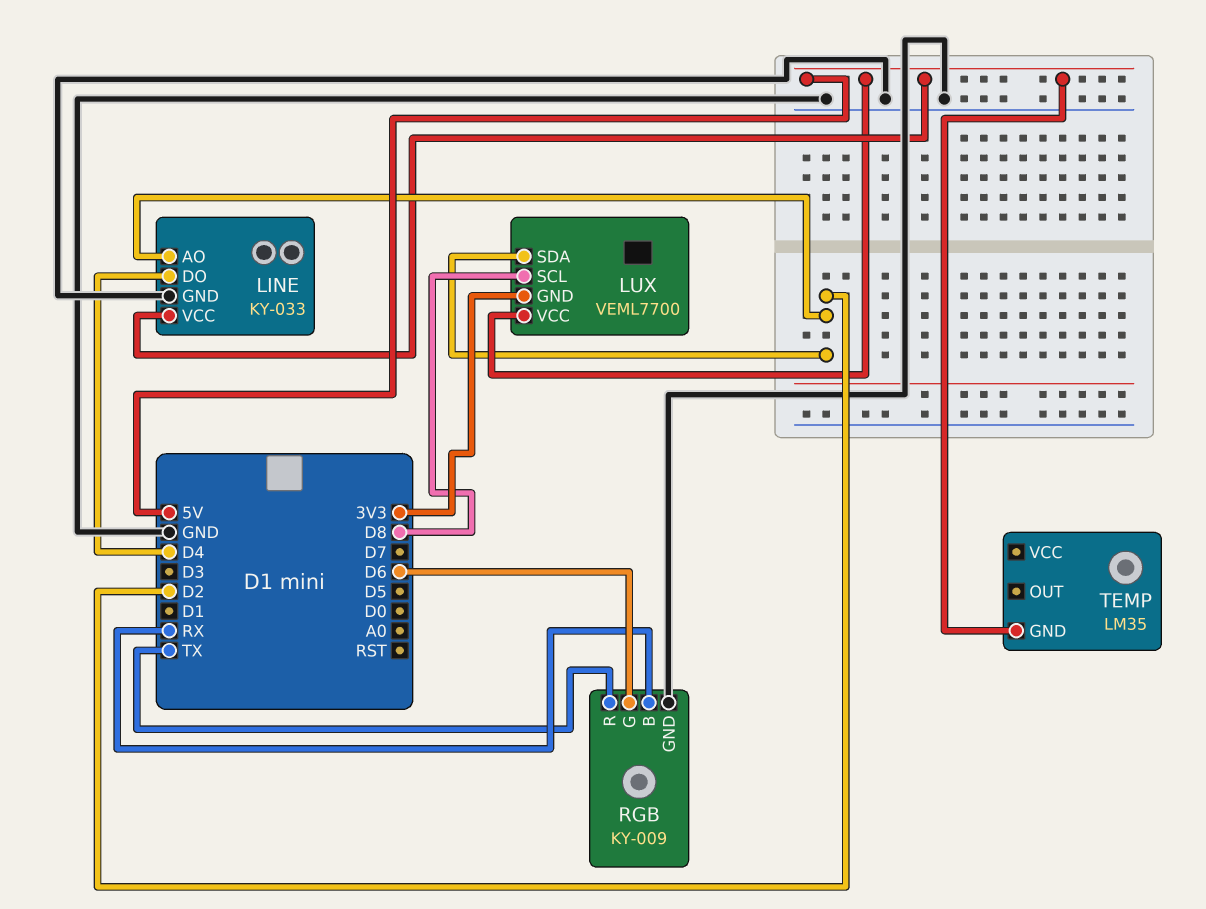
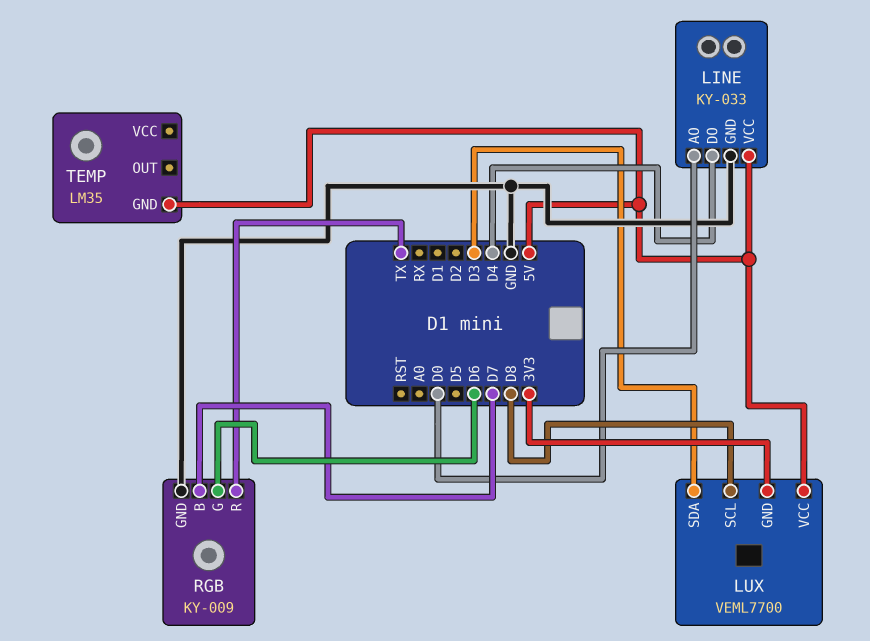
LINE pin AO: D2 -> D0
LUX pin SDA: D2 -> D3
RGB pin B: RX -> D7

